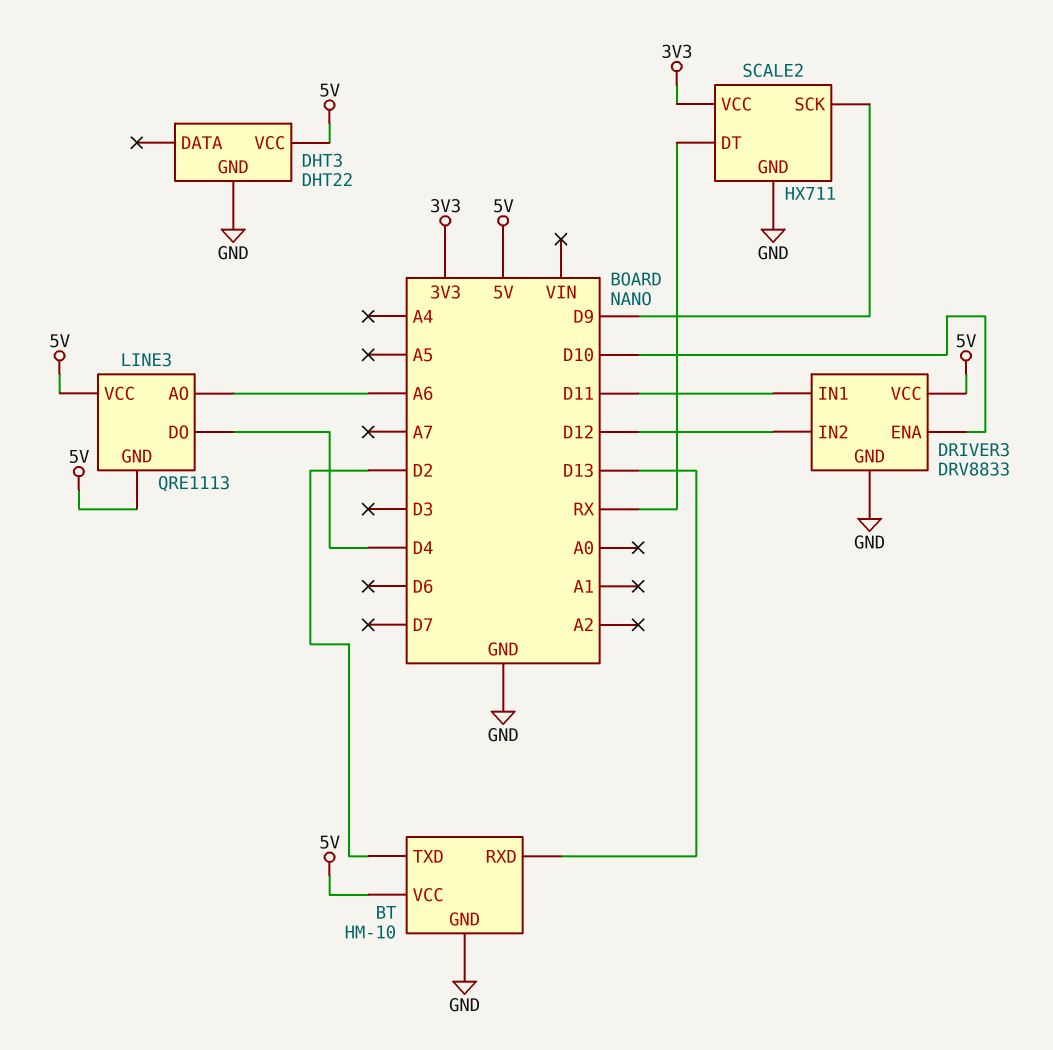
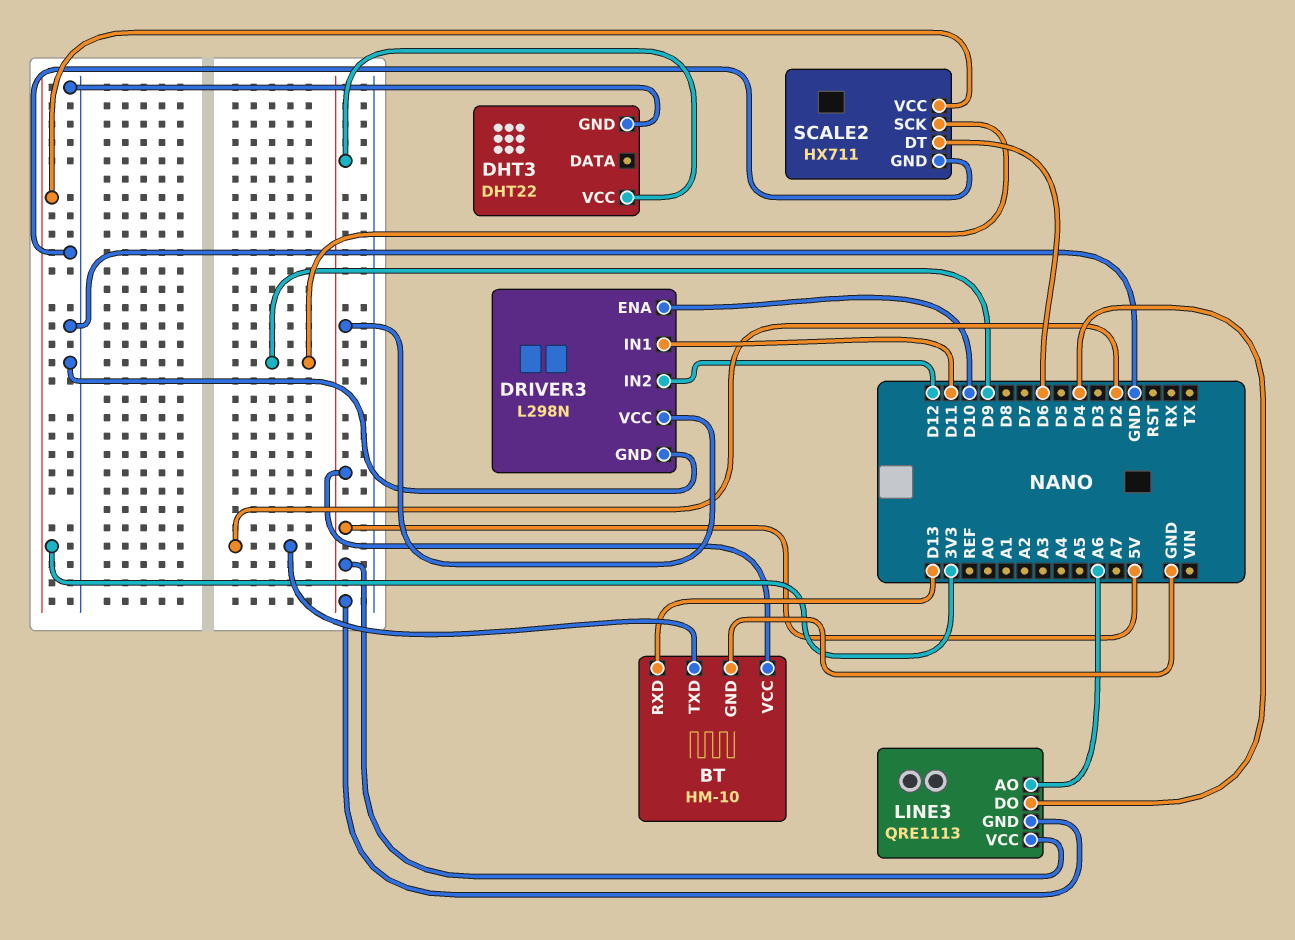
DRIVER3: DRV8833 -> L298N
SCALE2 pin DT: RX -> D6

